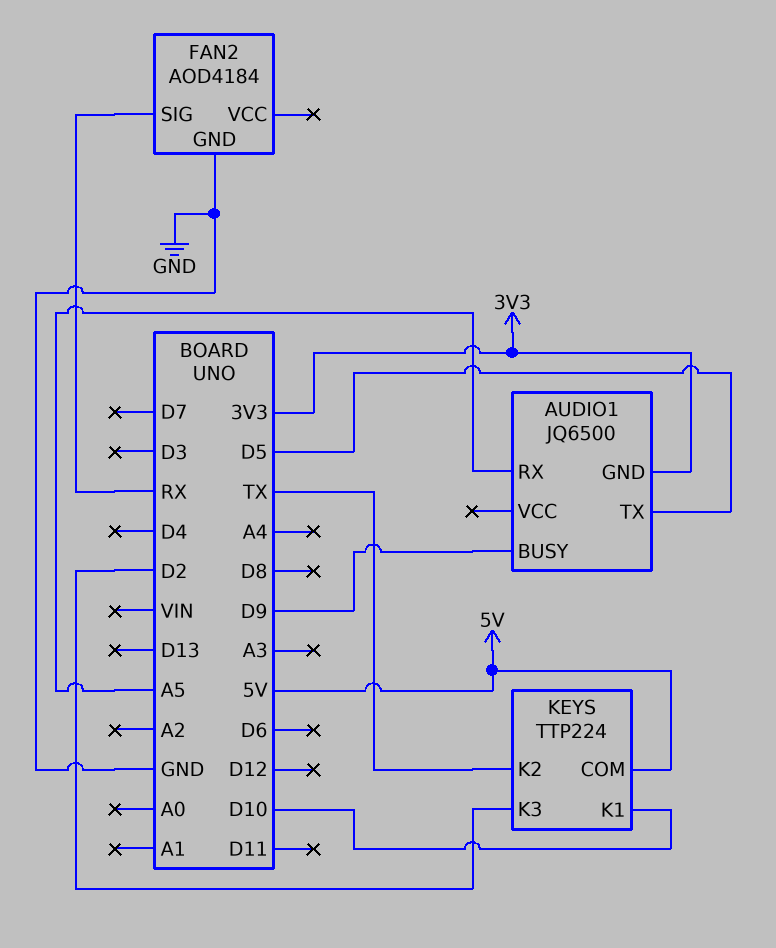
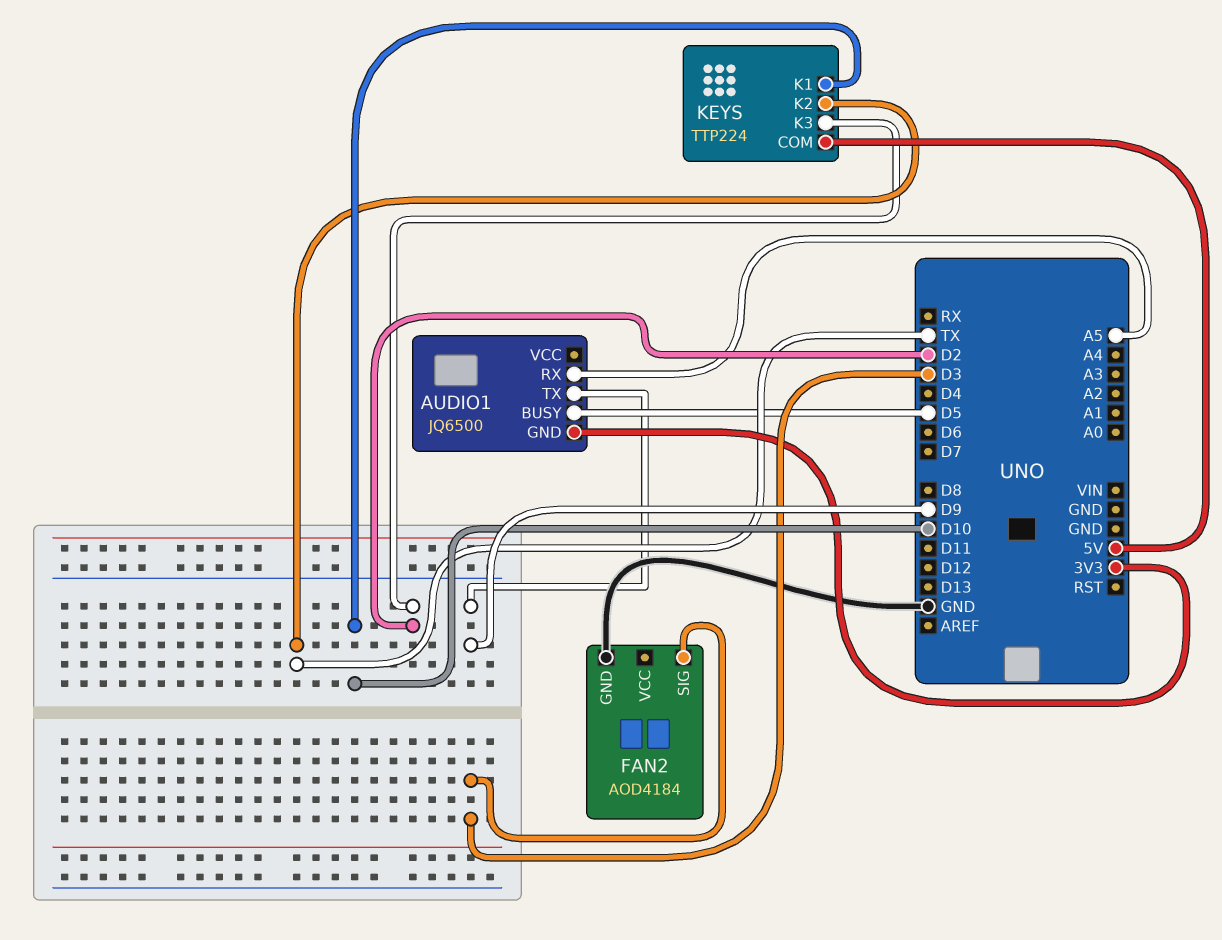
AUDIO1 pin BUSY: D9 -> D5
AUDIO1 pin TX: D5 -> D9
FAN2 pin SIG: RX -> D3

